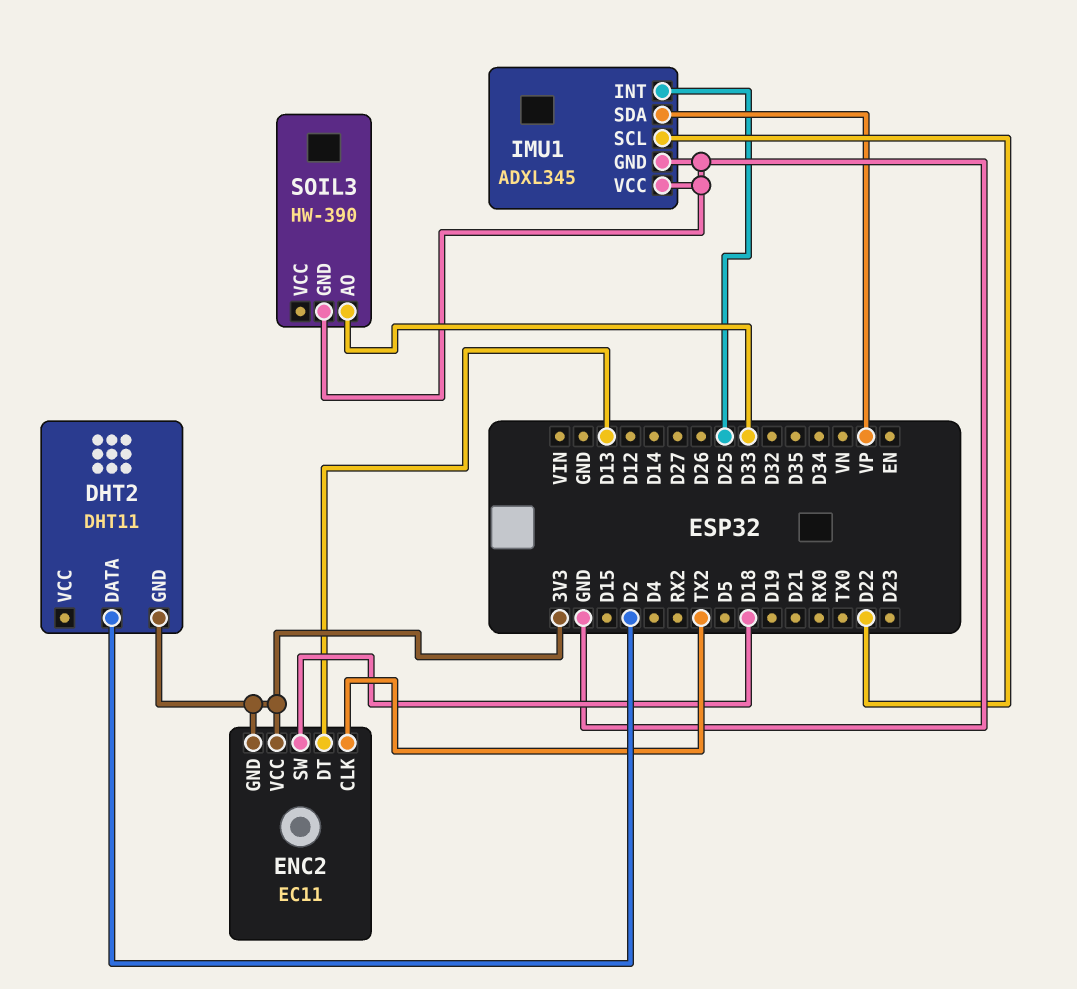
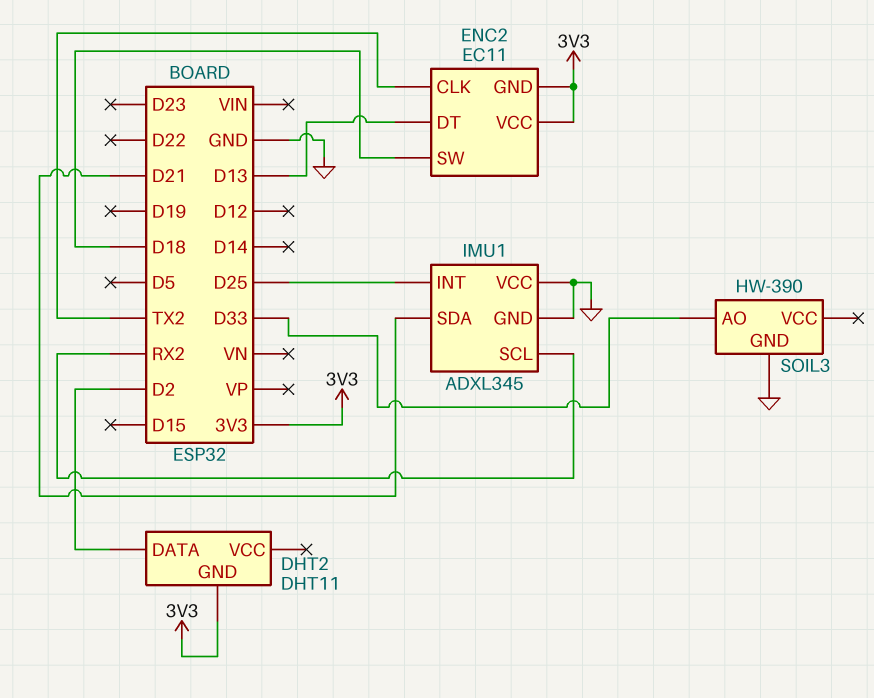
IMU1 pin SCL: D22 -> RX2
IMU1 pin SDA: VP -> D21

